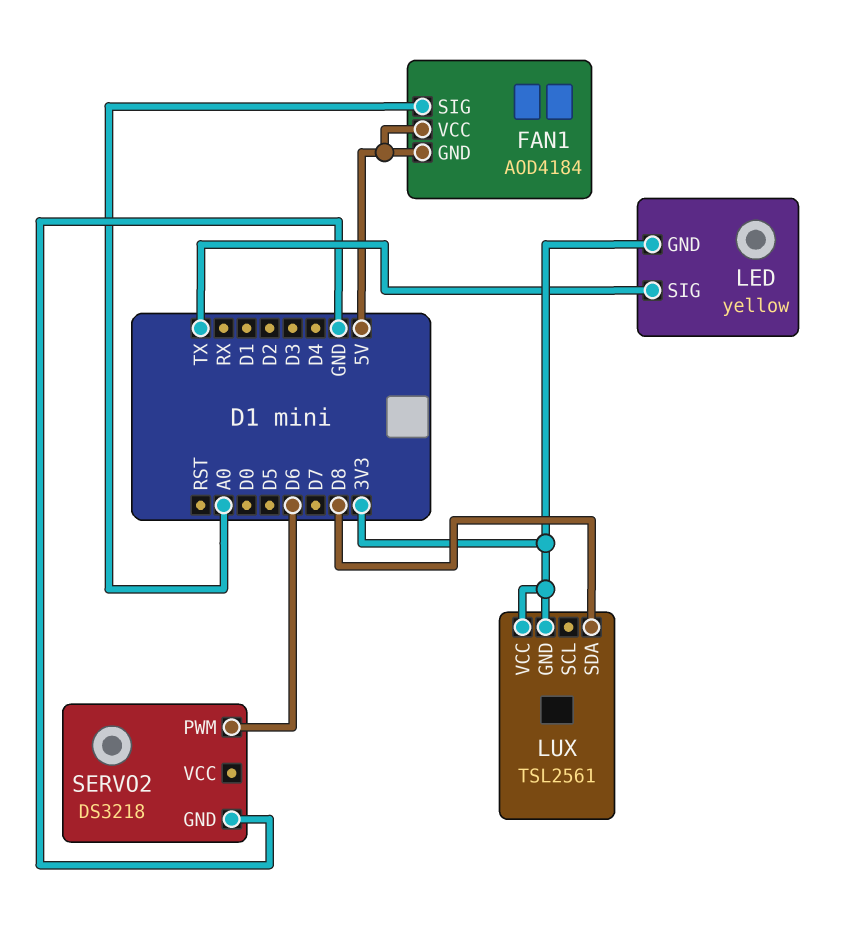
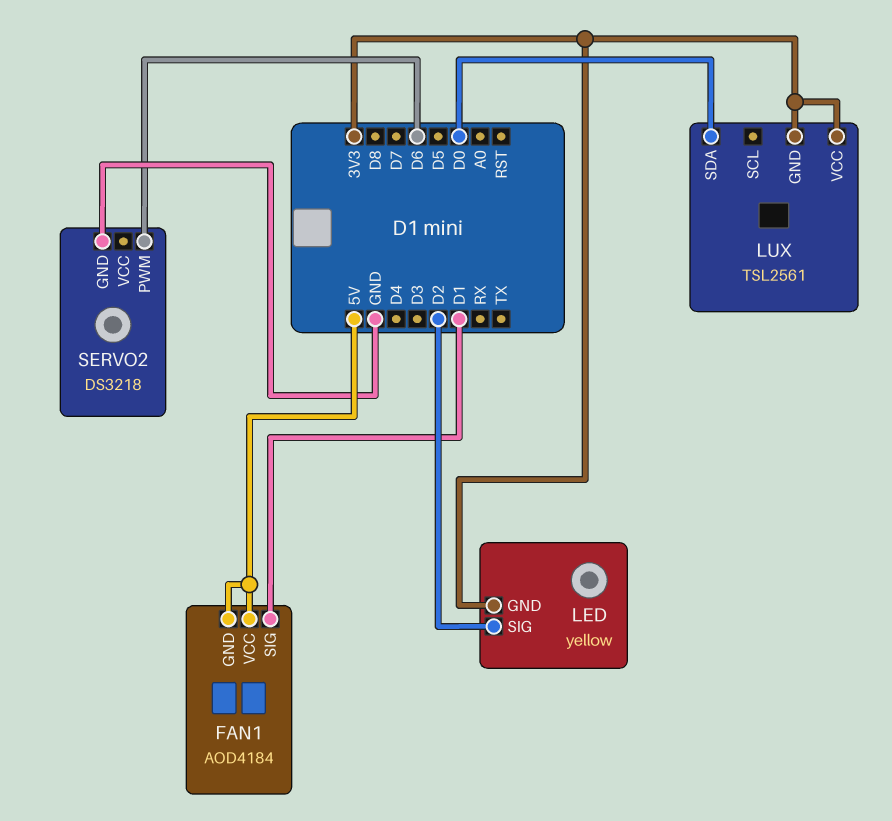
FAN1 pin SIG: A0 -> D1
LED pin SIG: TX -> D2
LUX pin SDA: D8 -> D0

